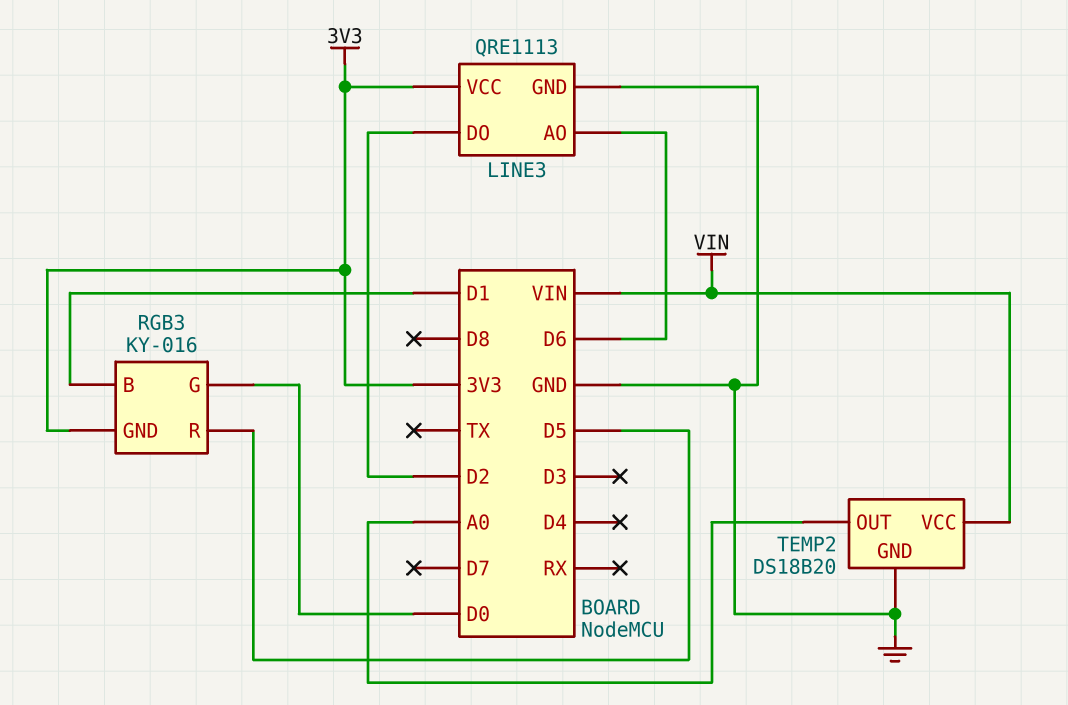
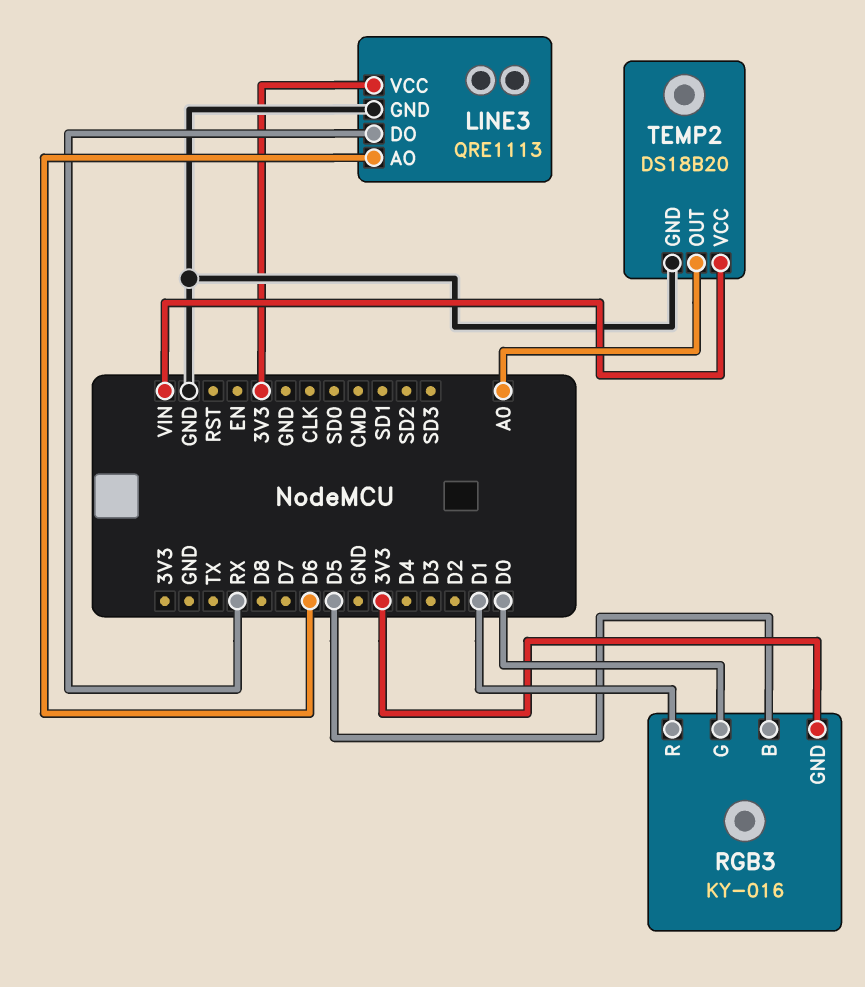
LINE3 pin DO: D2 -> RX
RGB3 pin B: D1 -> D5
RGB3 pin R: D5 -> D1

